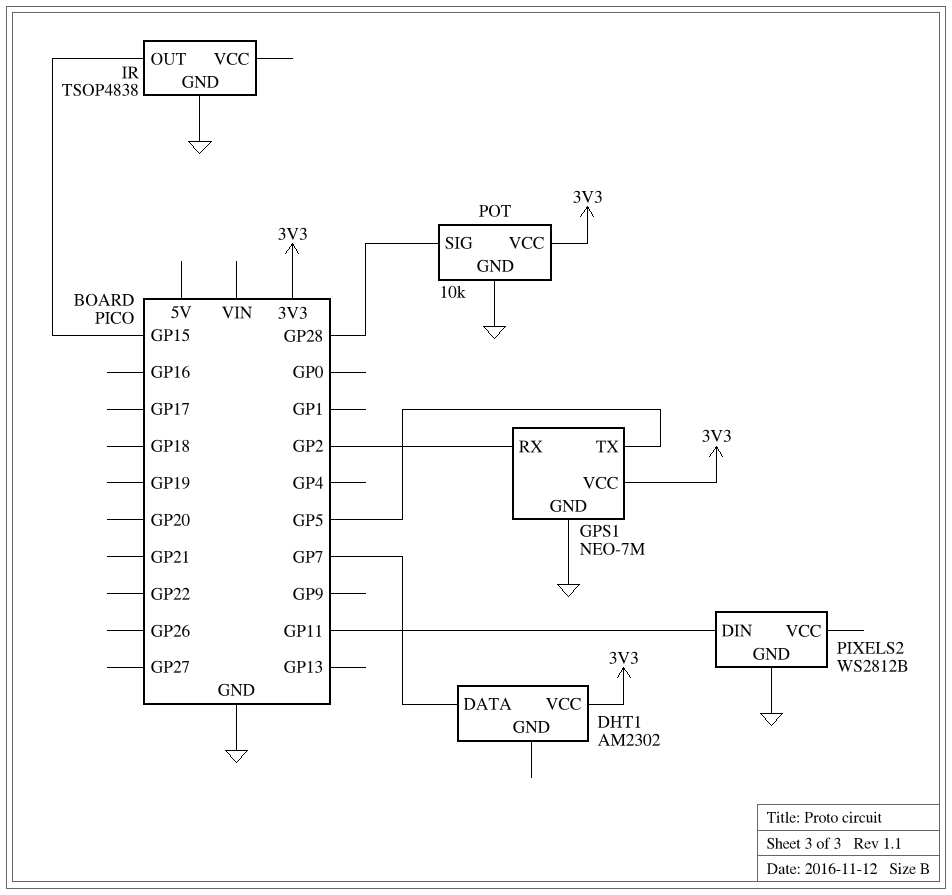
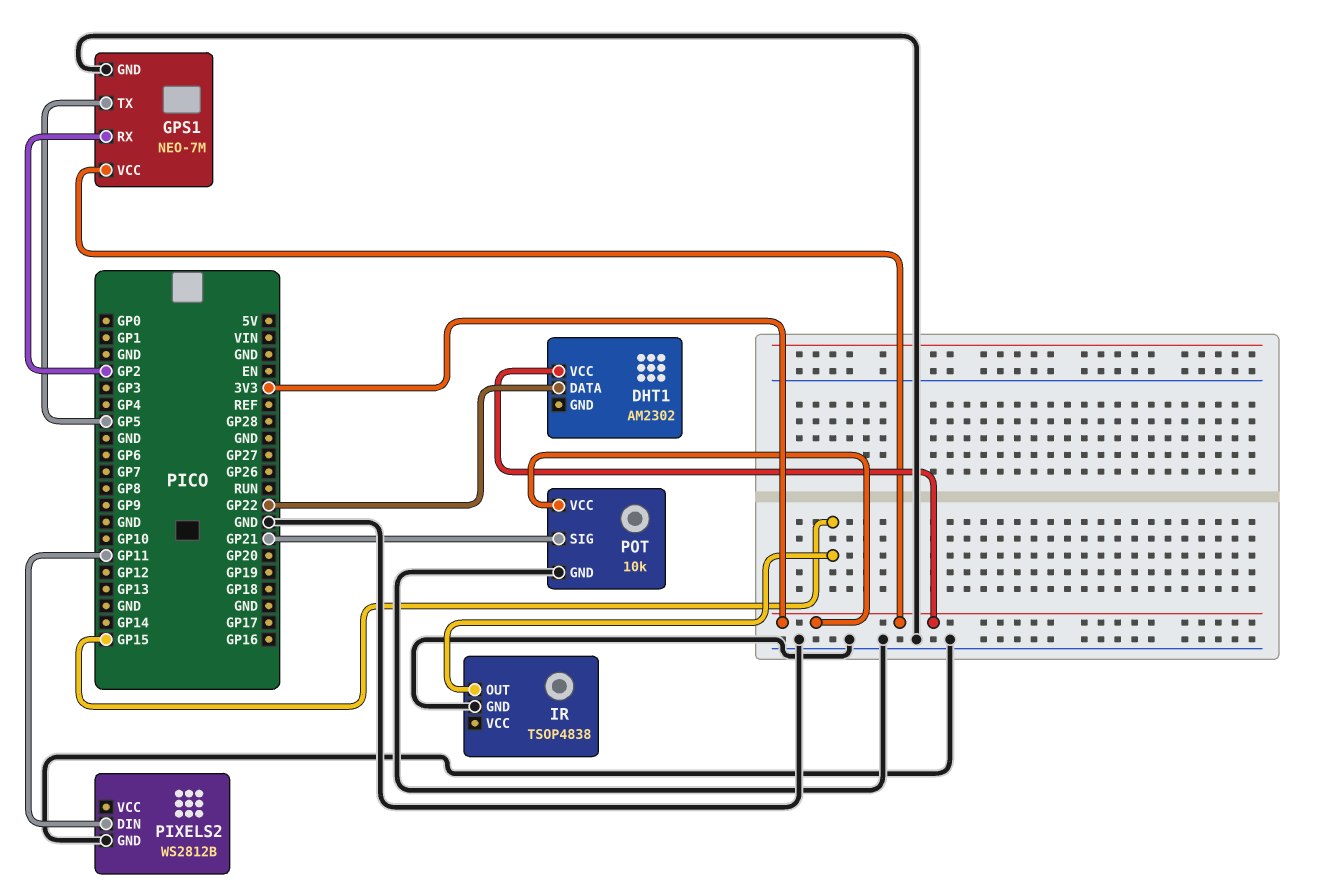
DHT1 pin DATA: GP7 -> GP22
POT pin SIG: GP28 -> GP21

